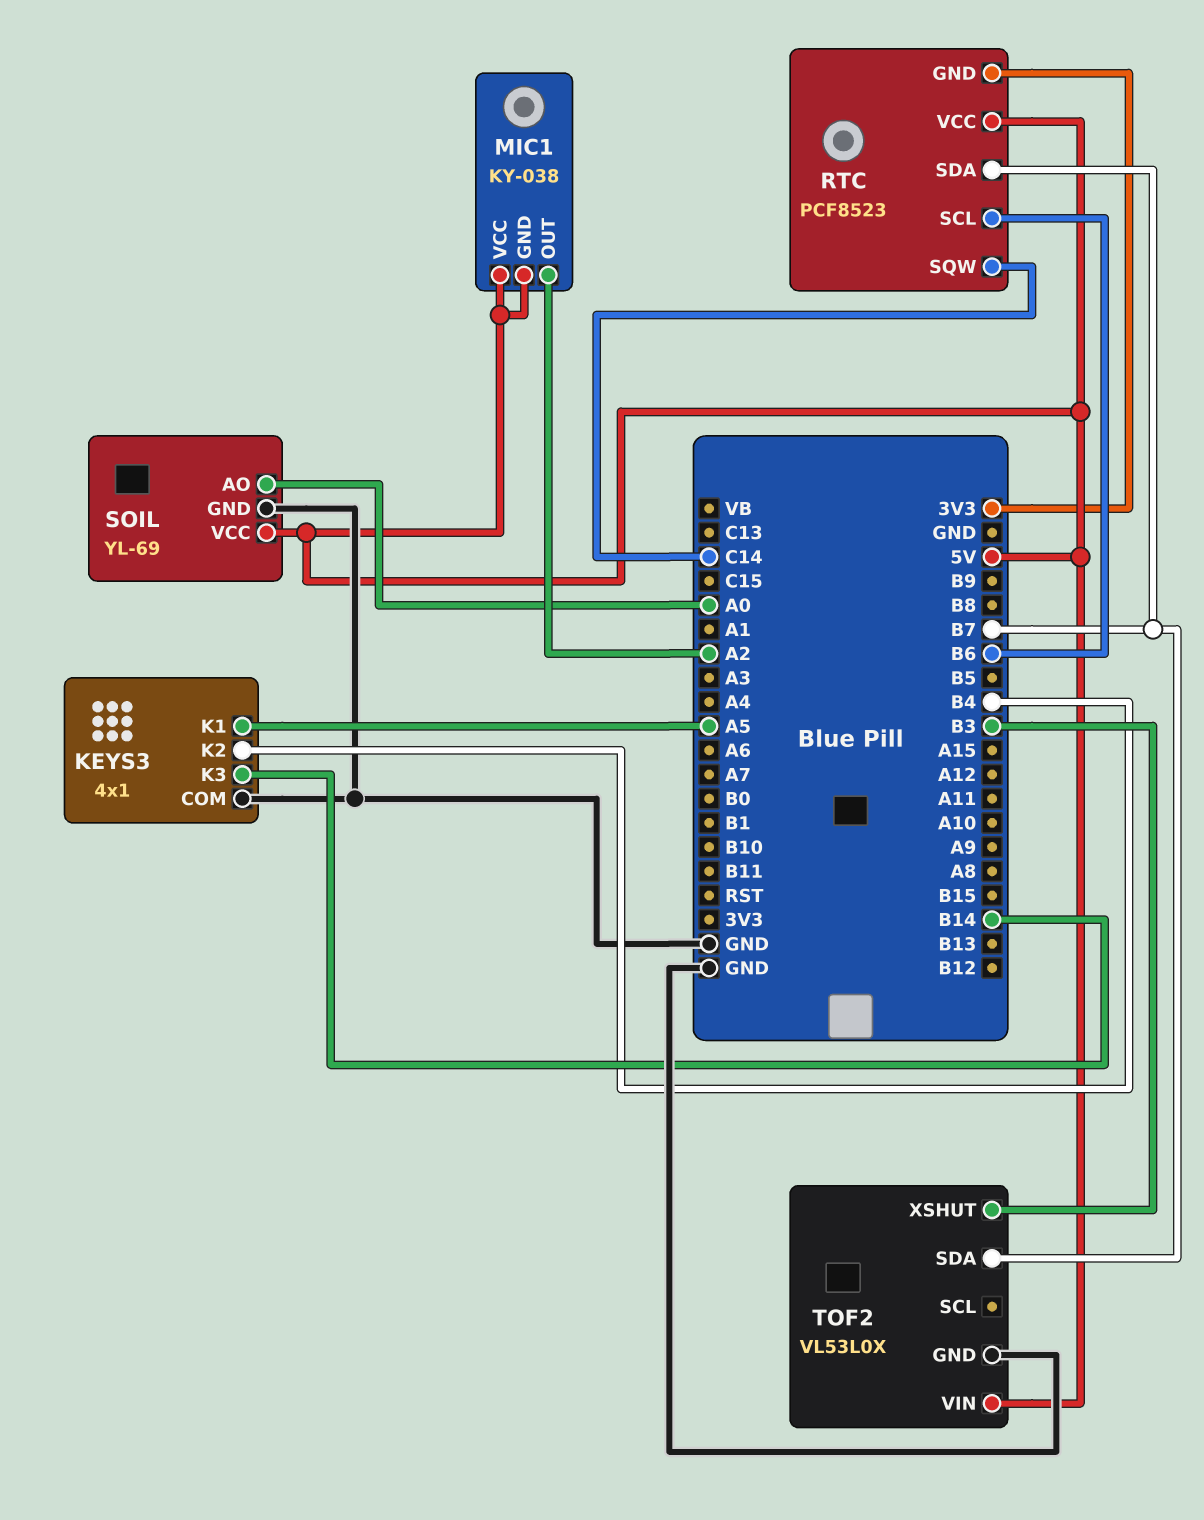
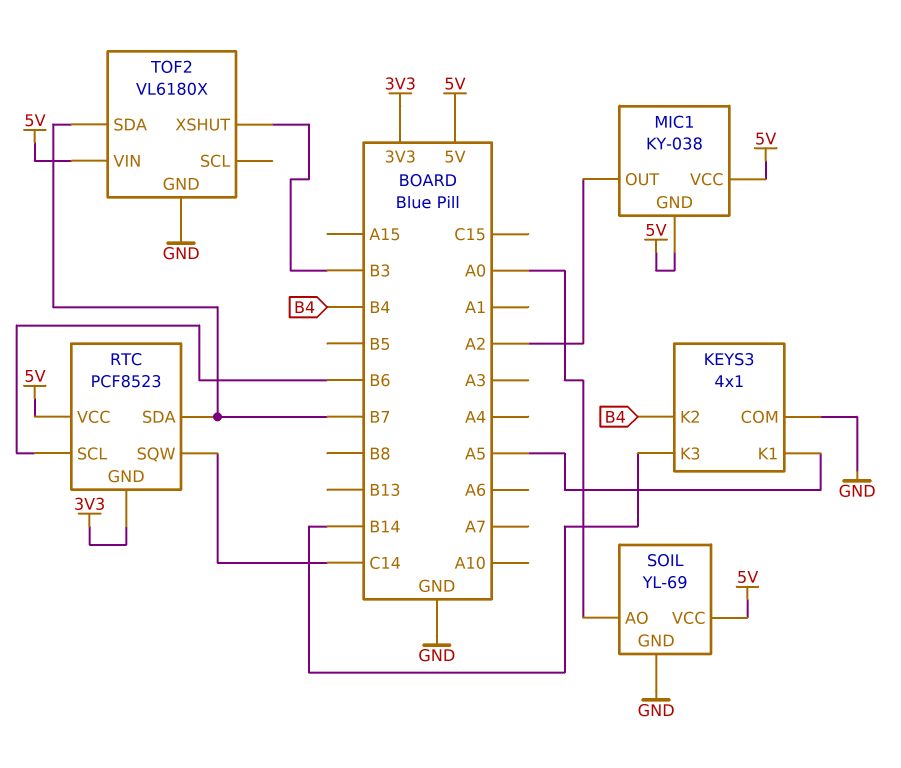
TOF2: VL53L0X -> VL6180X

